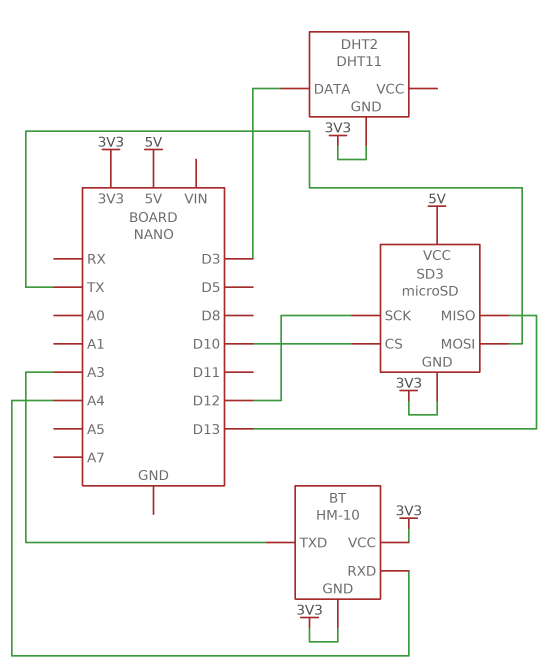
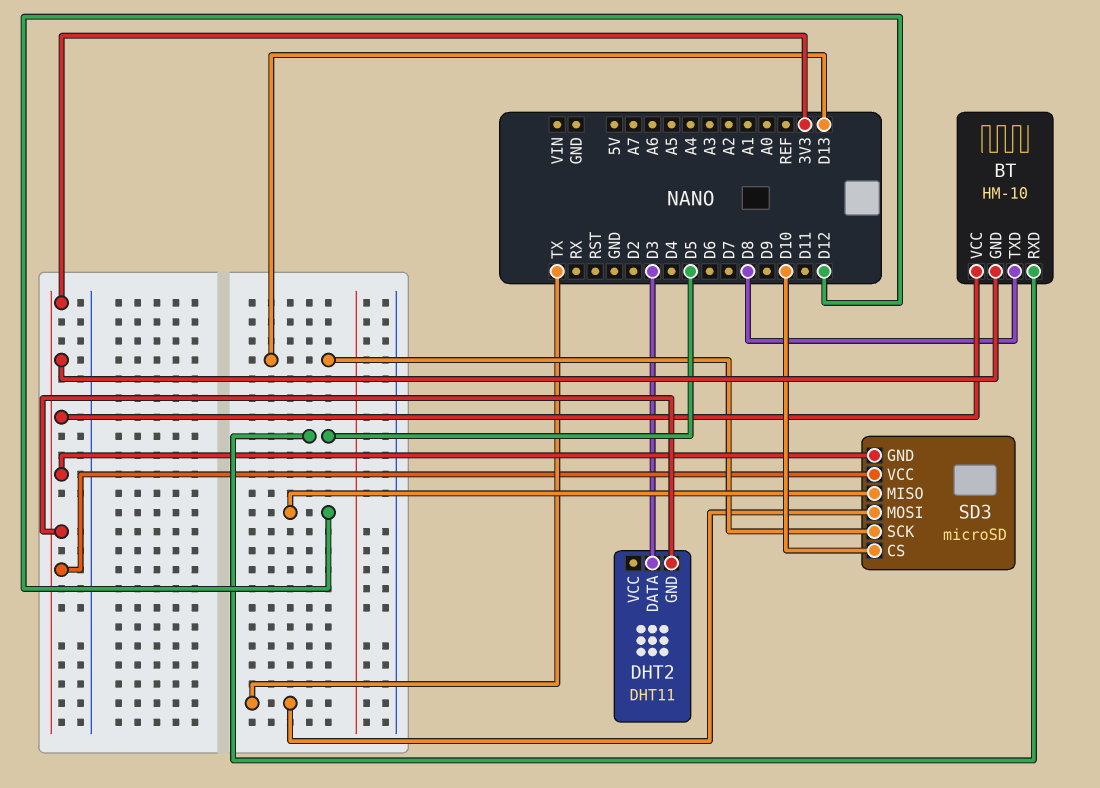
BT pin RXD: A4 -> D5
BT pin TXD: A3 -> D8
SD3 pin MISO: D13 -> D12
SD3 pin SCK: D12 -> D13
SD3 pin VCC: 5V -> 3V3

